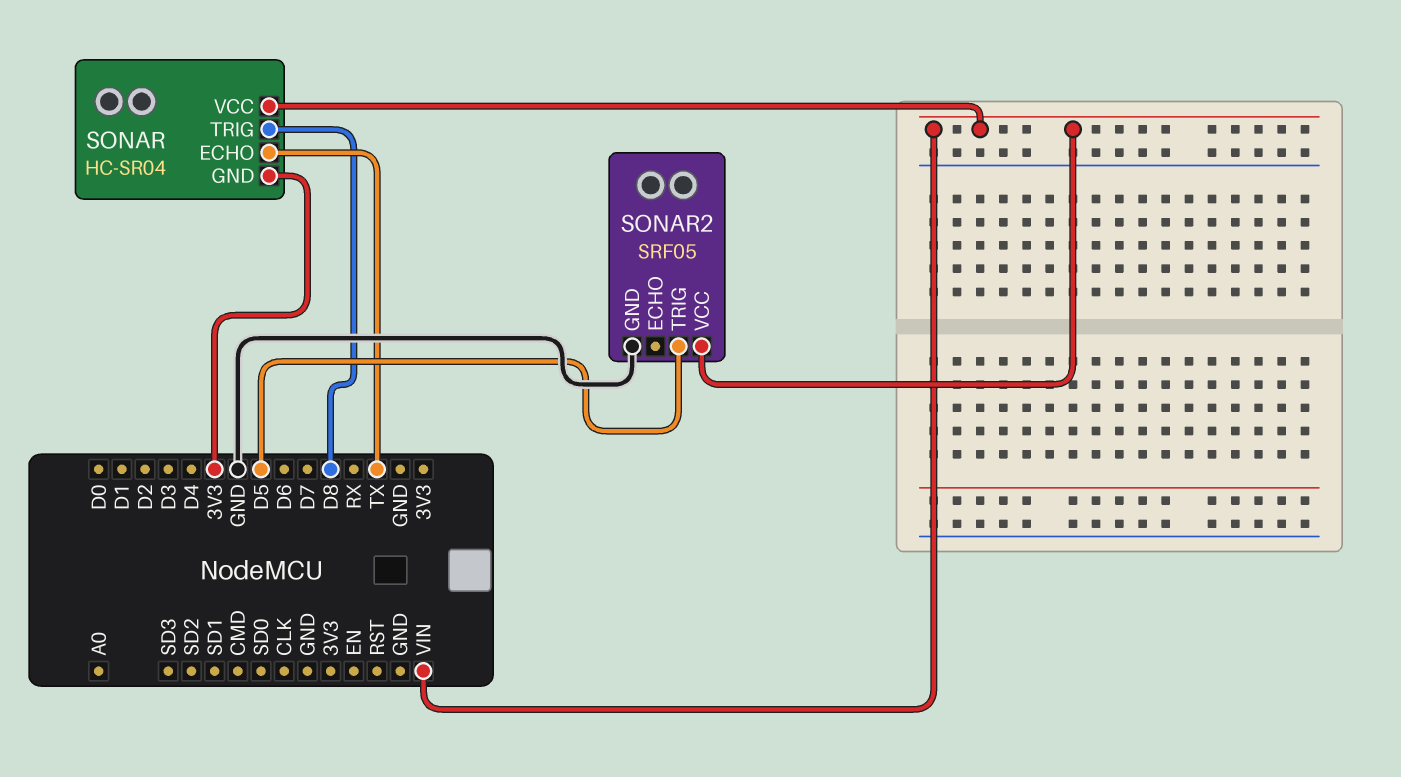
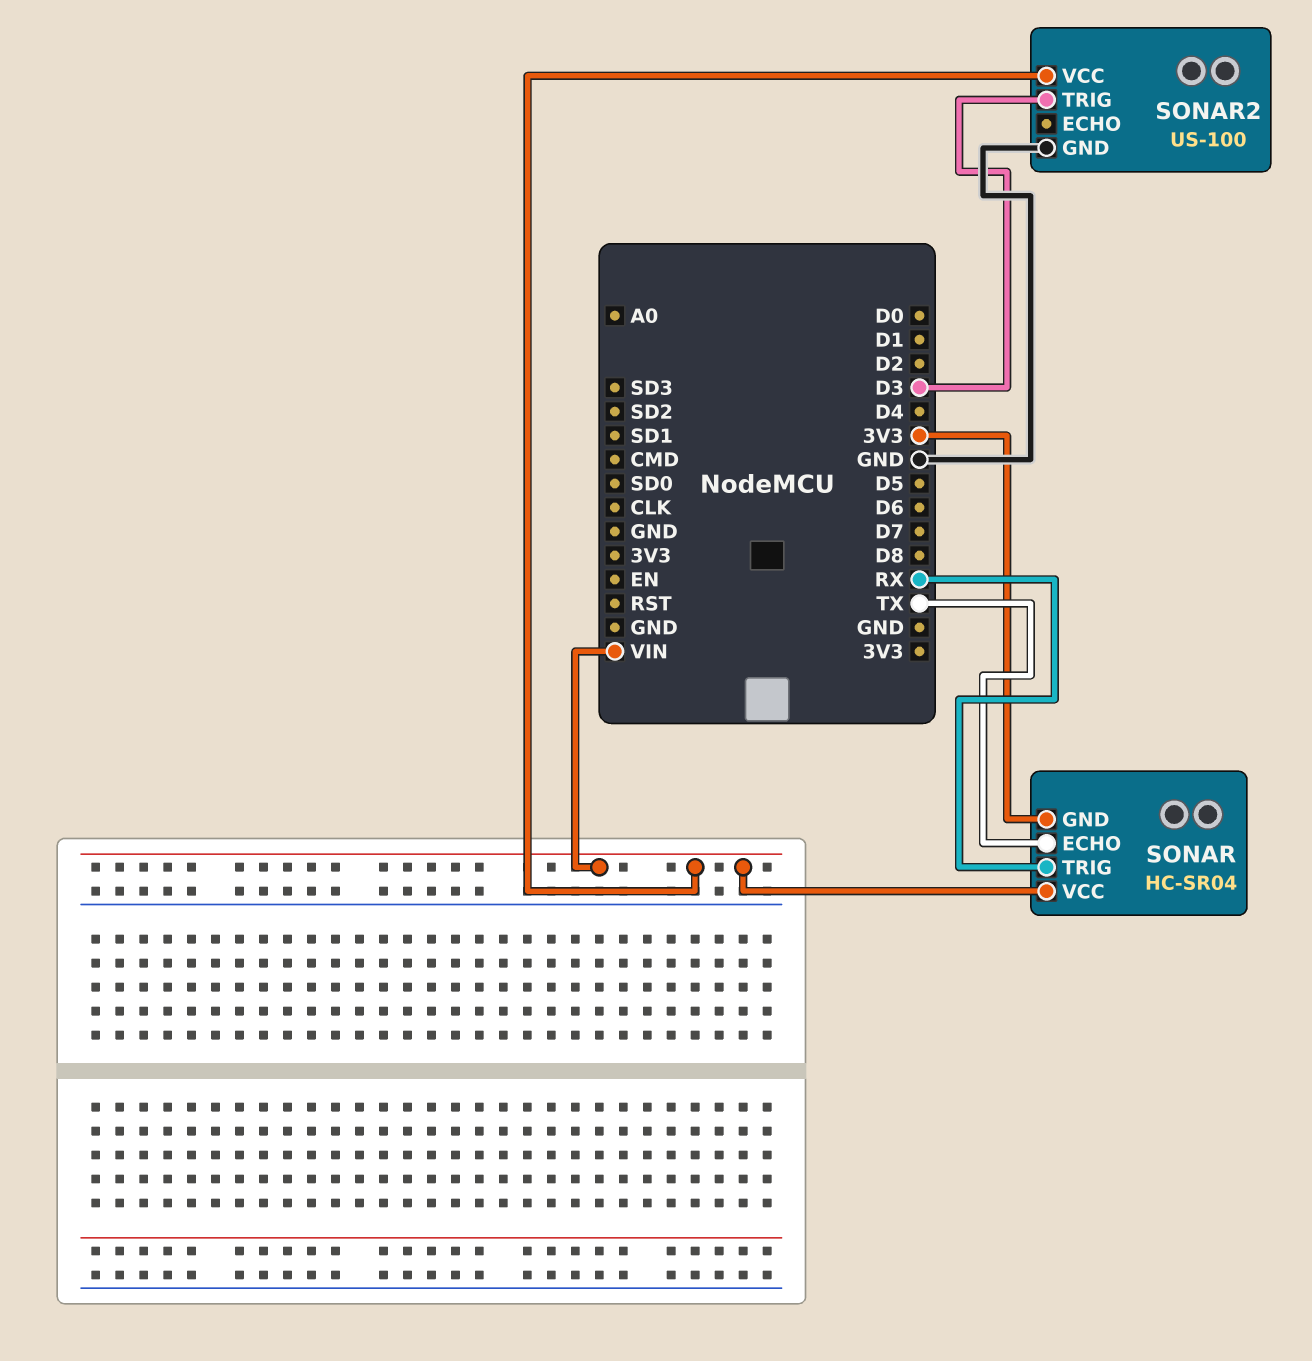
SONAR pin TRIG: D8 -> RX
SONAR2: SRF05 -> US-100
SONAR2 pin TRIG: D5 -> D3

